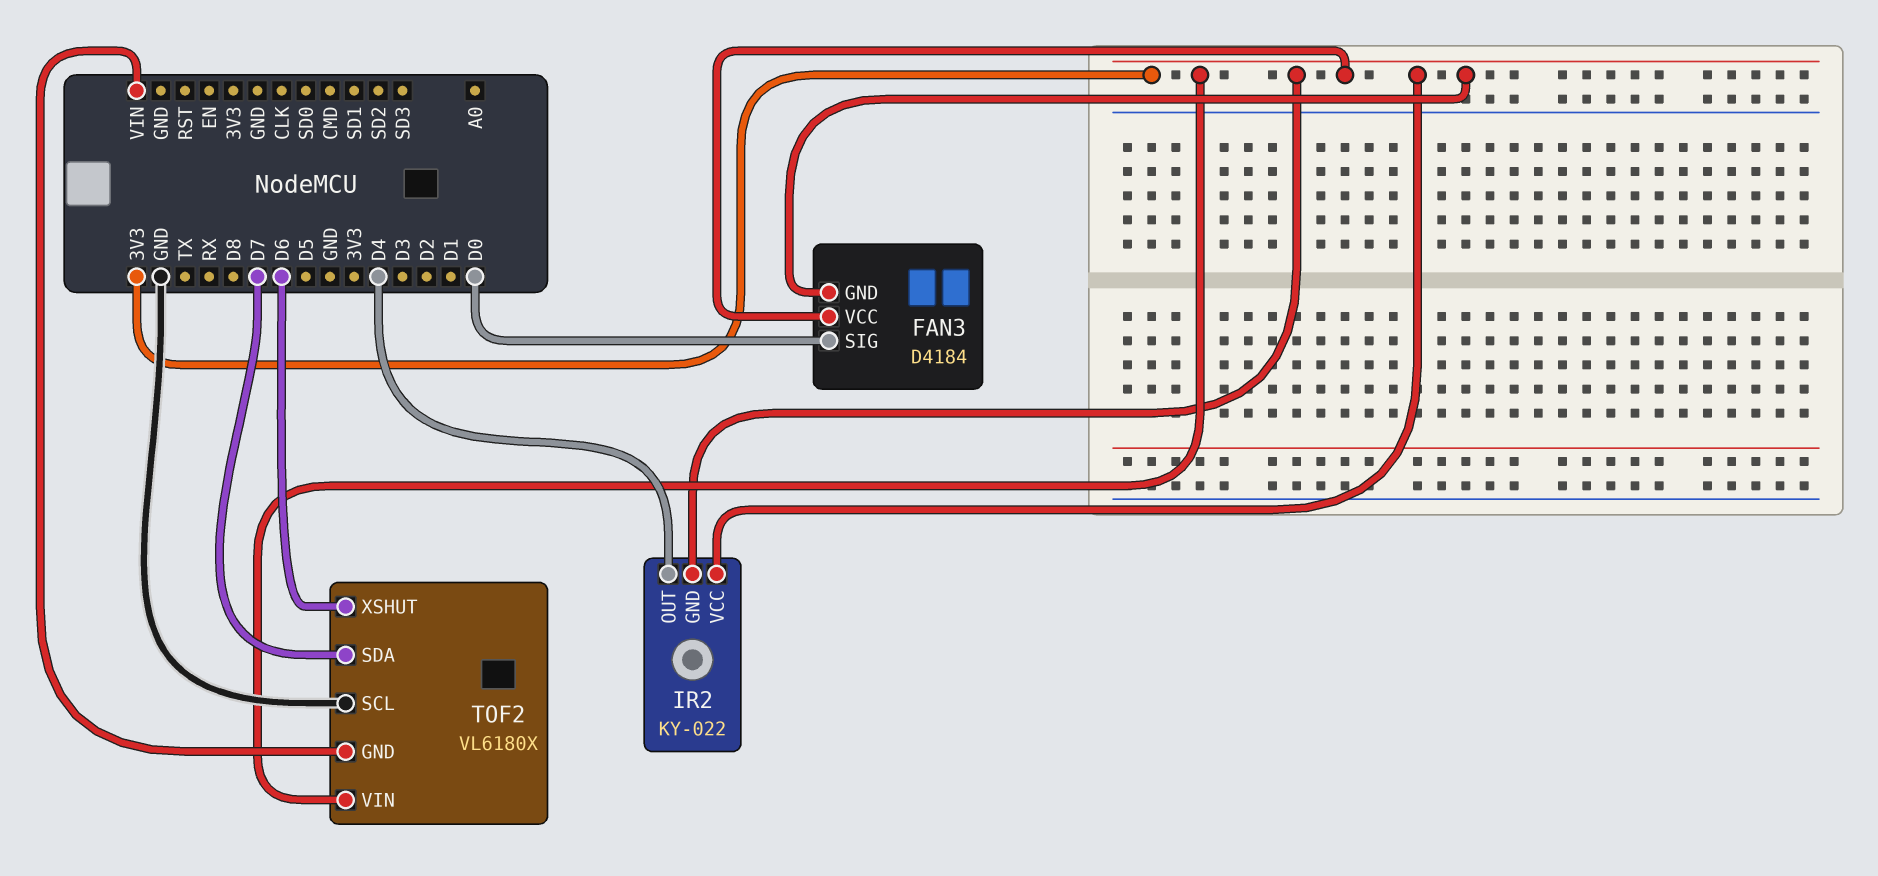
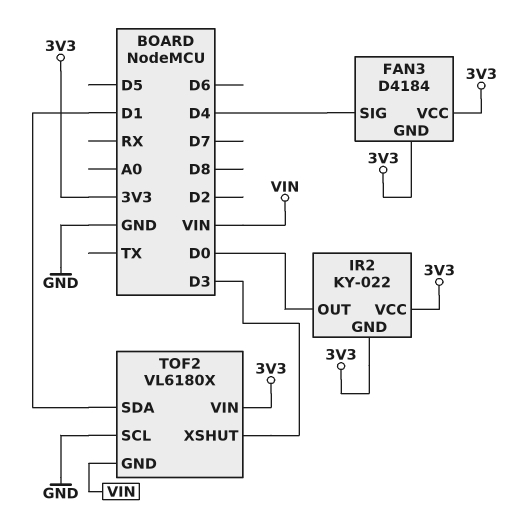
FAN3 pin SIG: D0 -> D4
IR2 pin OUT: D4 -> D0
TOF2 pin SDA: D7 -> D1
TOF2 pin XSHUT: D6 -> D3

